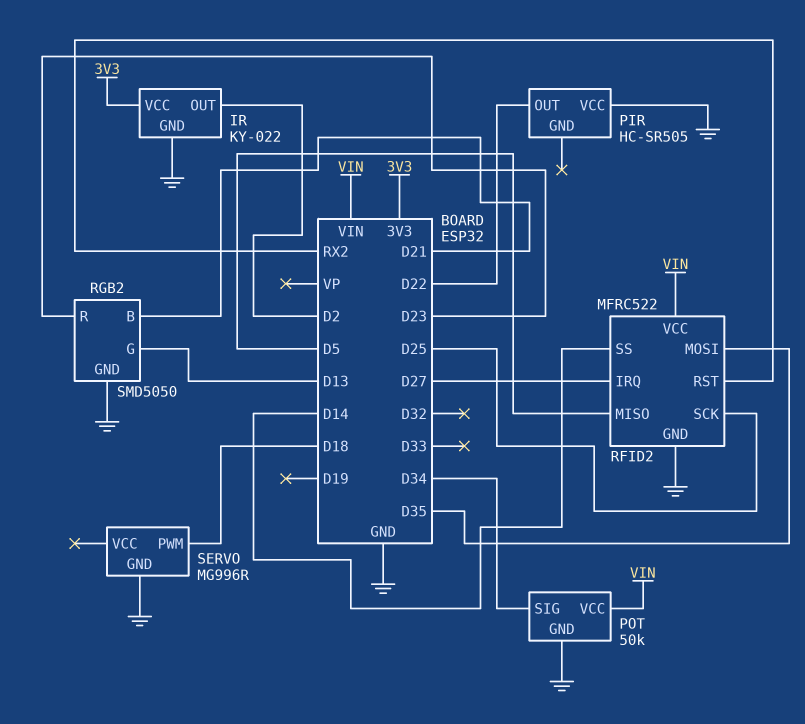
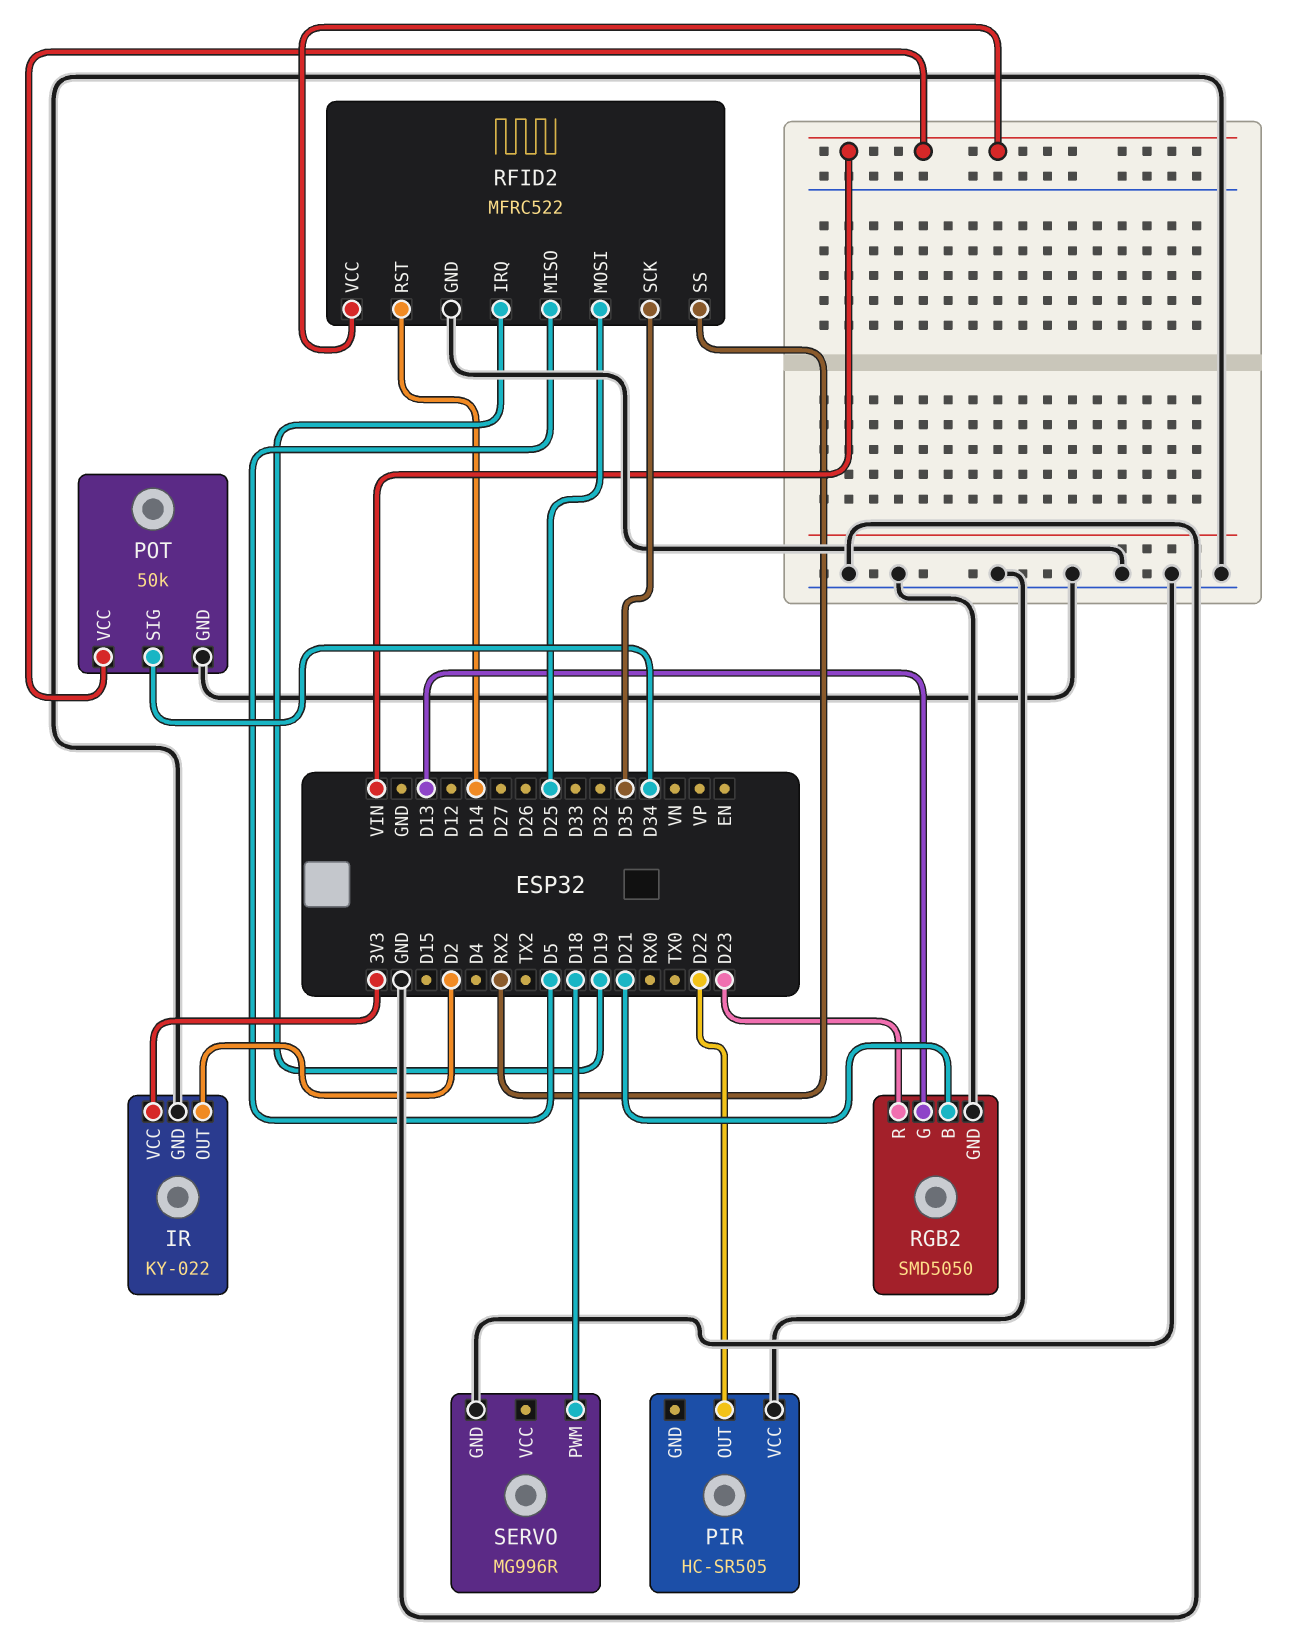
RFID2 pin IRQ: D27 -> D19
RFID2 pin MOSI: D35 -> D25
RFID2 pin RST: RX2 -> D14
RFID2 pin SCK: D25 -> D35
RFID2 pin SS: D14 -> RX2

